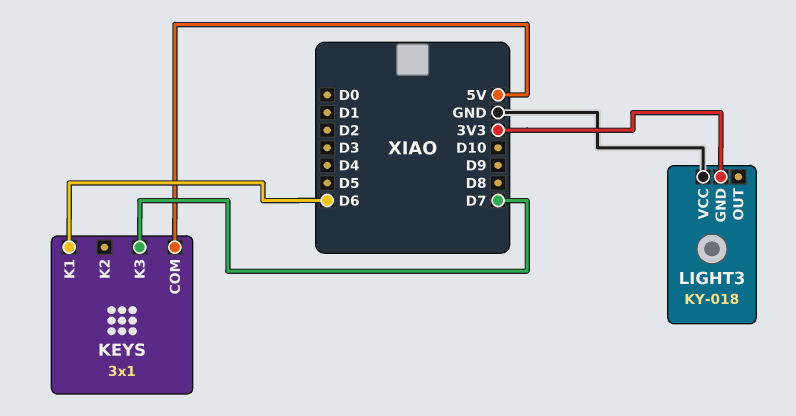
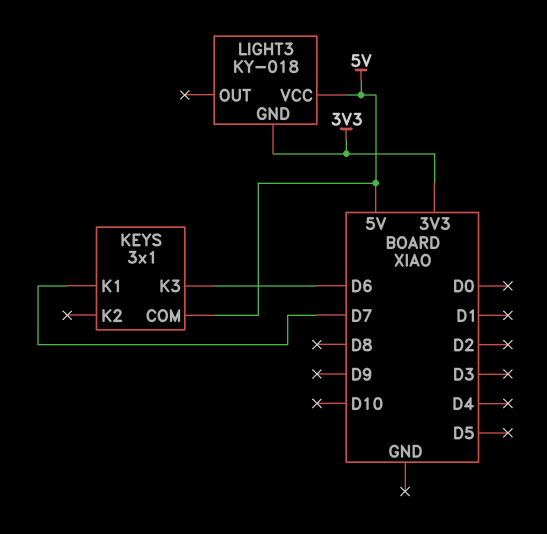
KEYS pin K1: D6 -> D7
KEYS pin K3: D7 -> D6
LIGHT3 pin VCC: GND -> 5V

